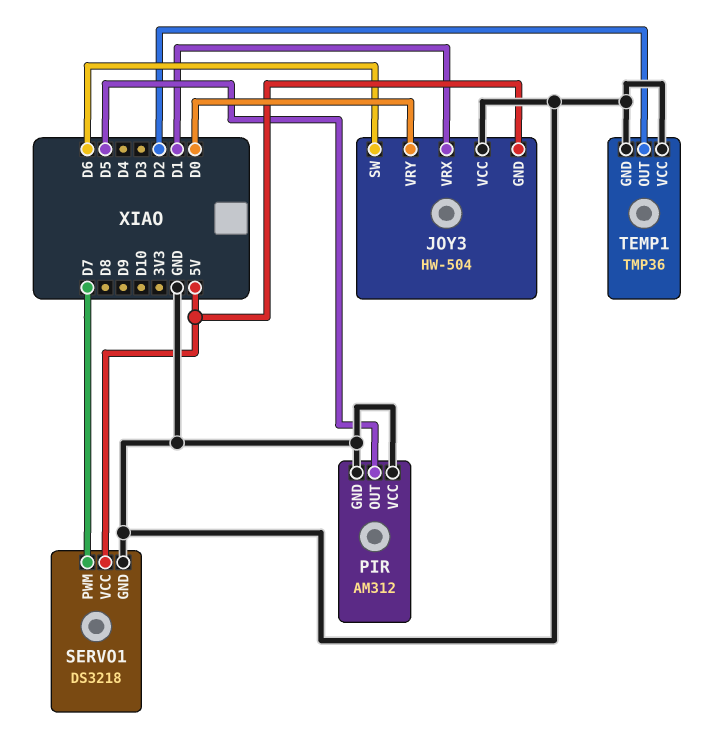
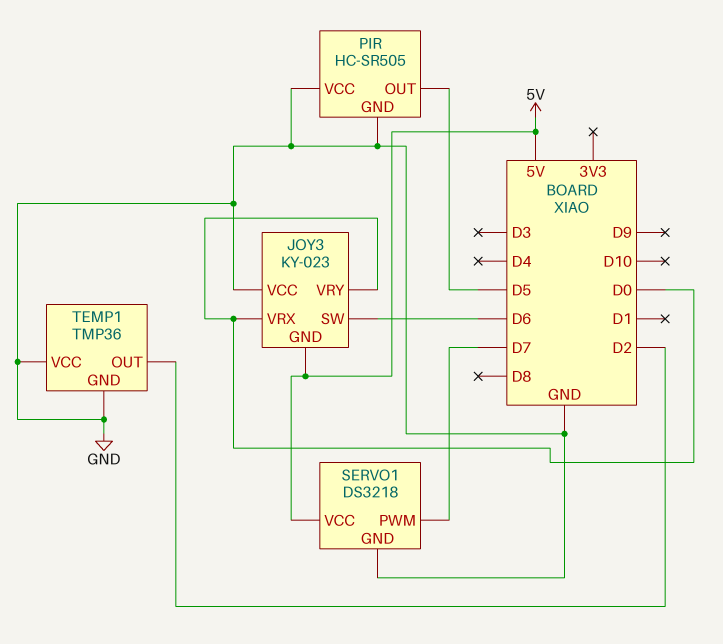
JOY3: HW-504 -> KY-023
JOY3 pin VRX: D1 -> D0
PIR: AM312 -> HC-SR505

